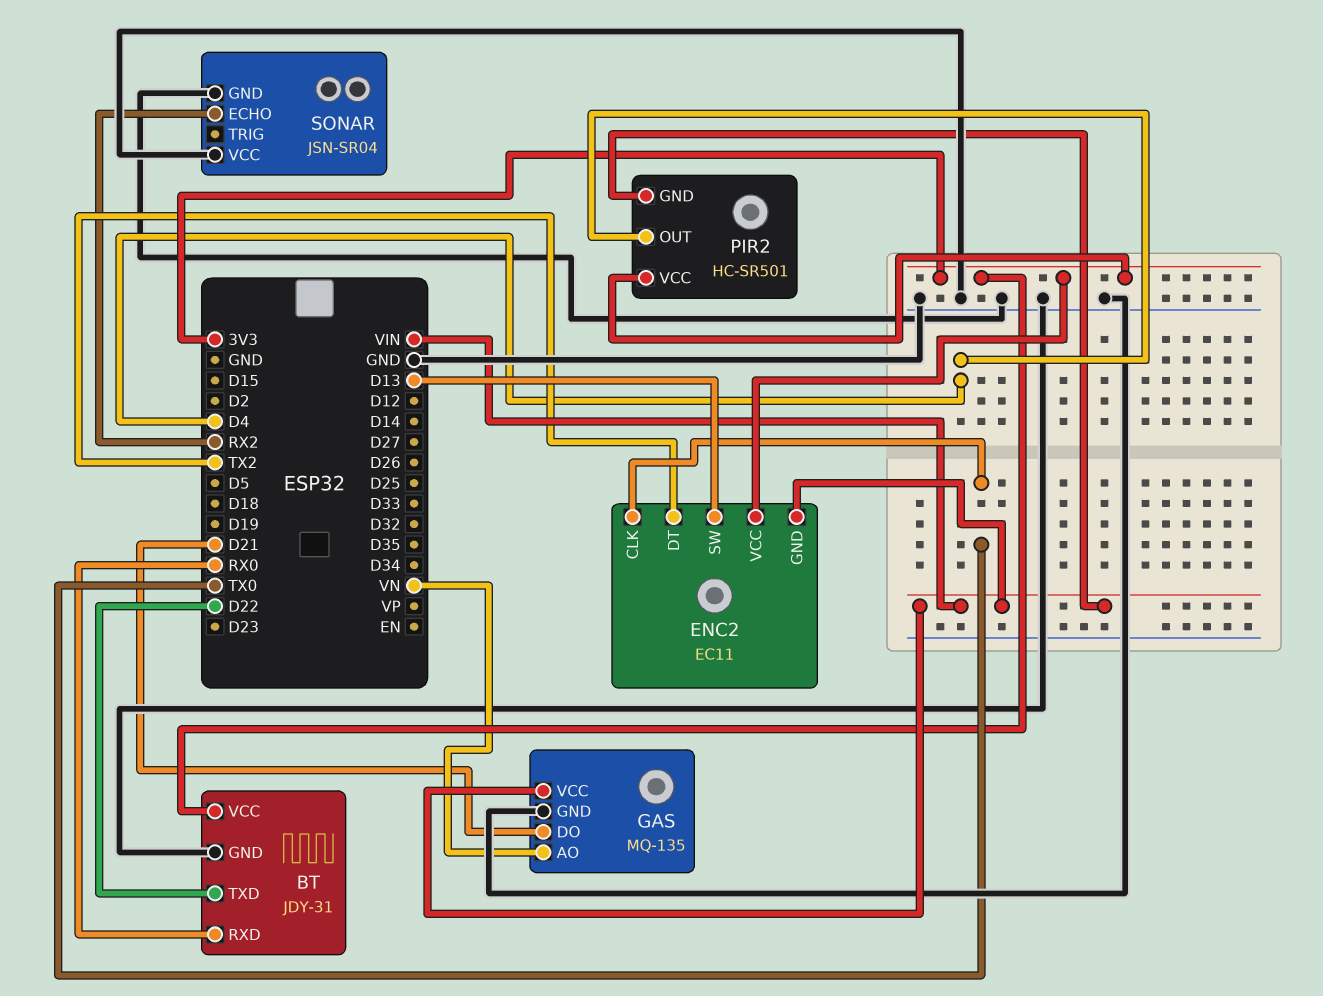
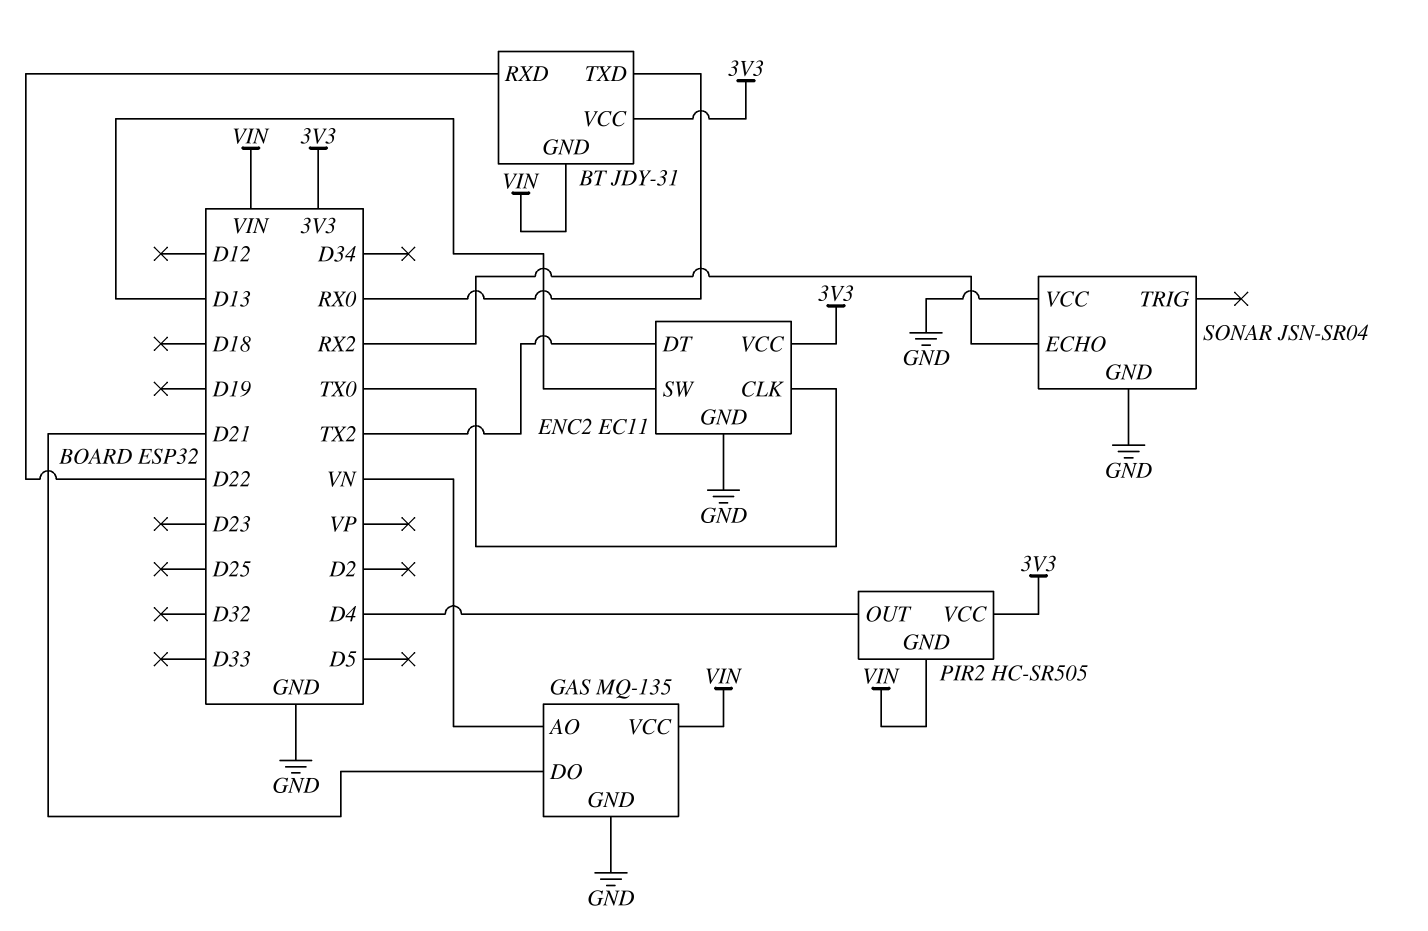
BT pin GND: GND -> VIN
BT pin RXD: RX0 -> D22
BT pin TXD: D22 -> RX0
ENC2 pin GND: VIN -> GND
PIR2: HC-SR501 -> HC-SR505

